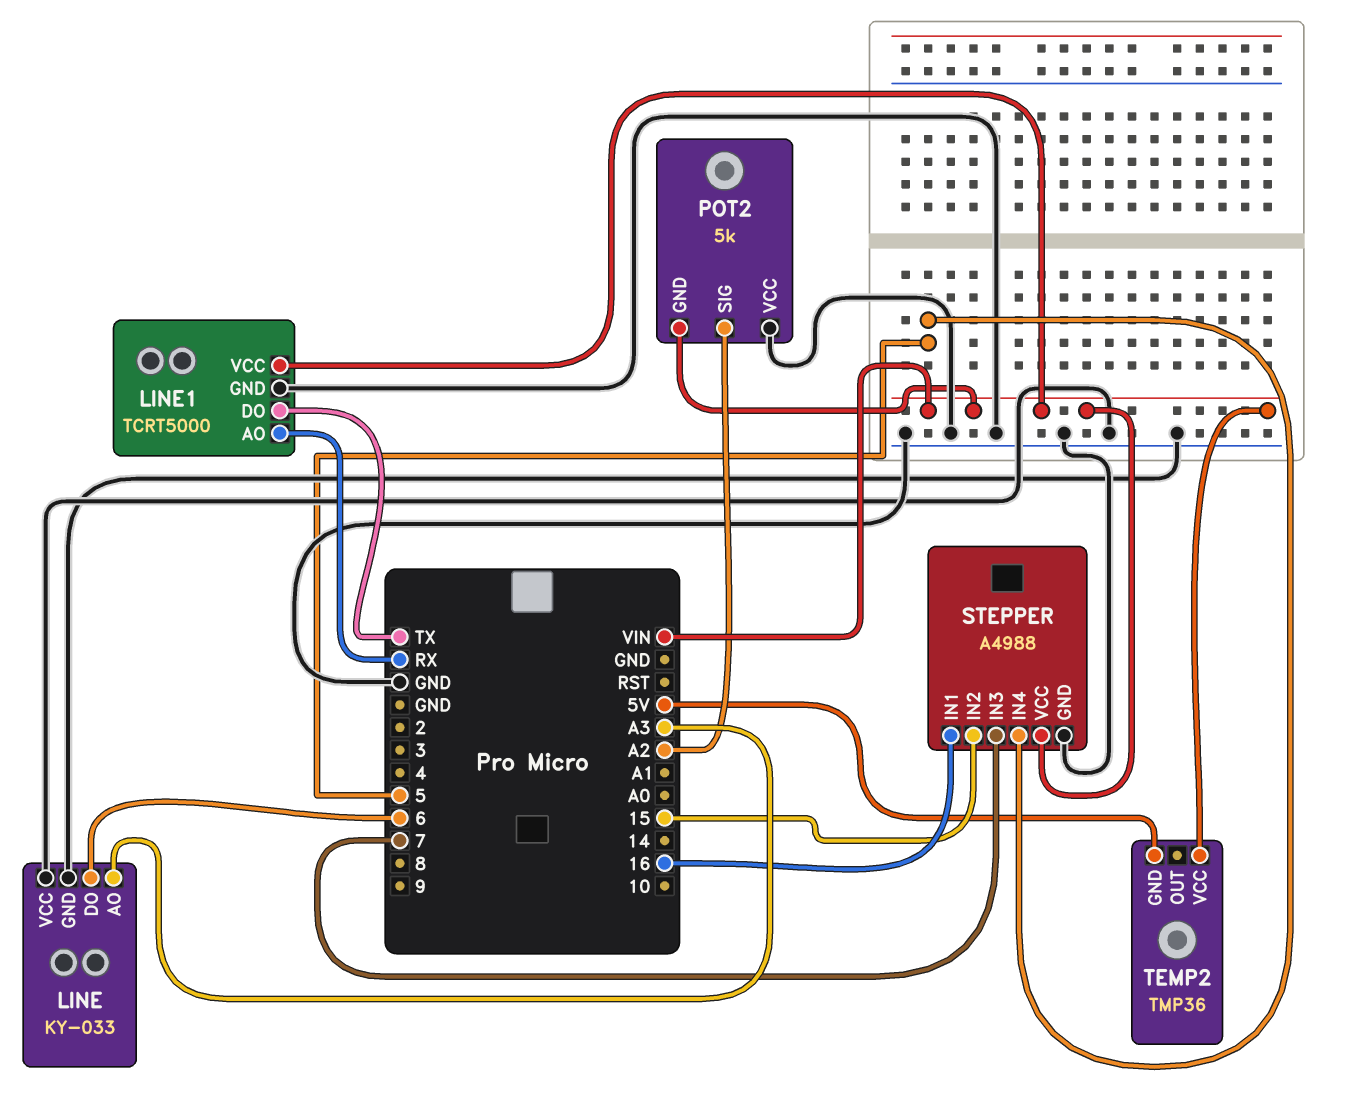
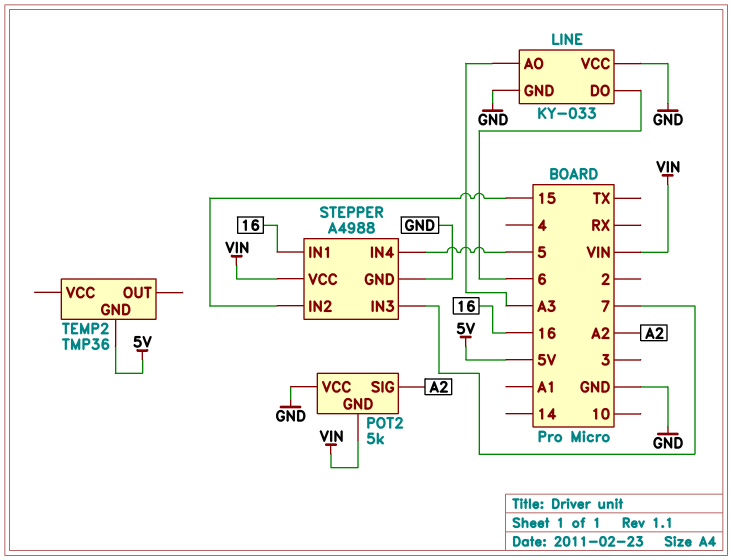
LINE1: TCRT5000 -> none
LINE1 pin AO: RX -> none
LINE1 pin DO: TX -> none
LINE1 pin GND: GND -> none
LINE1 pin VCC: VIN -> none
TEMP2 pin VCC: VIN -> none

